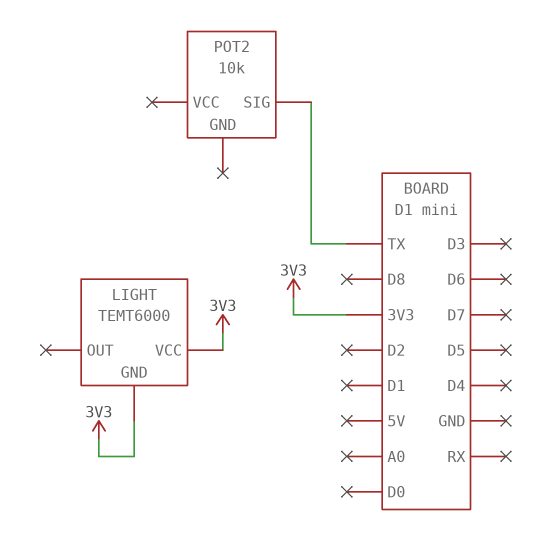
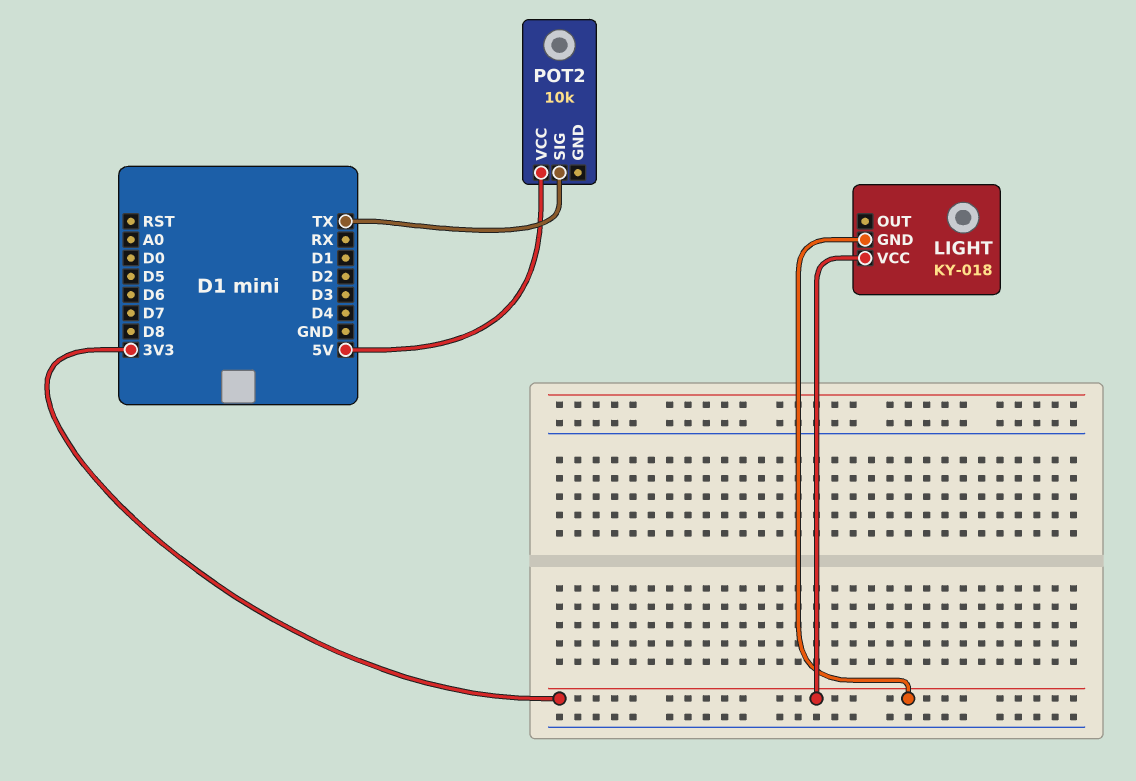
LIGHT: TEMT6000 -> KY-018
POT2 pin VCC: none -> 5V

